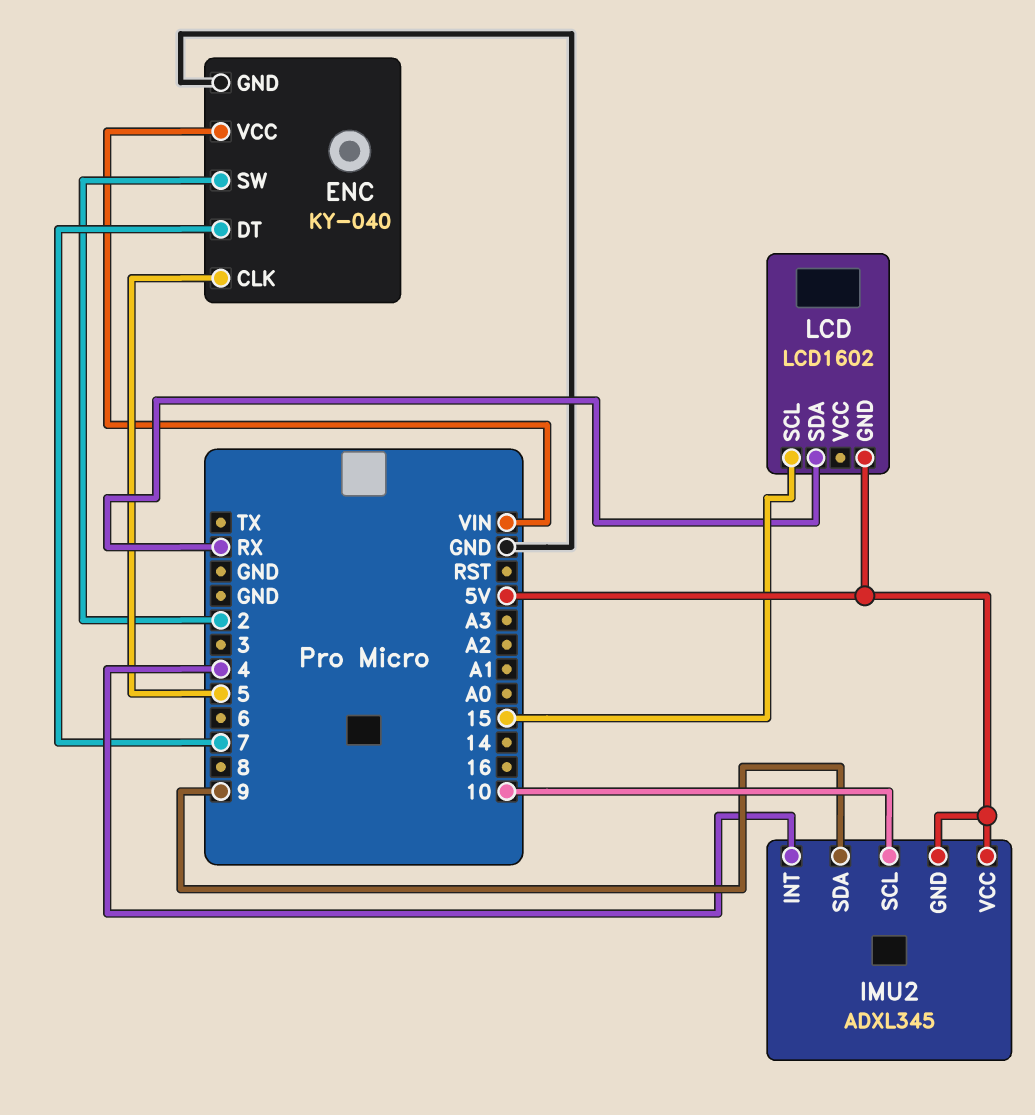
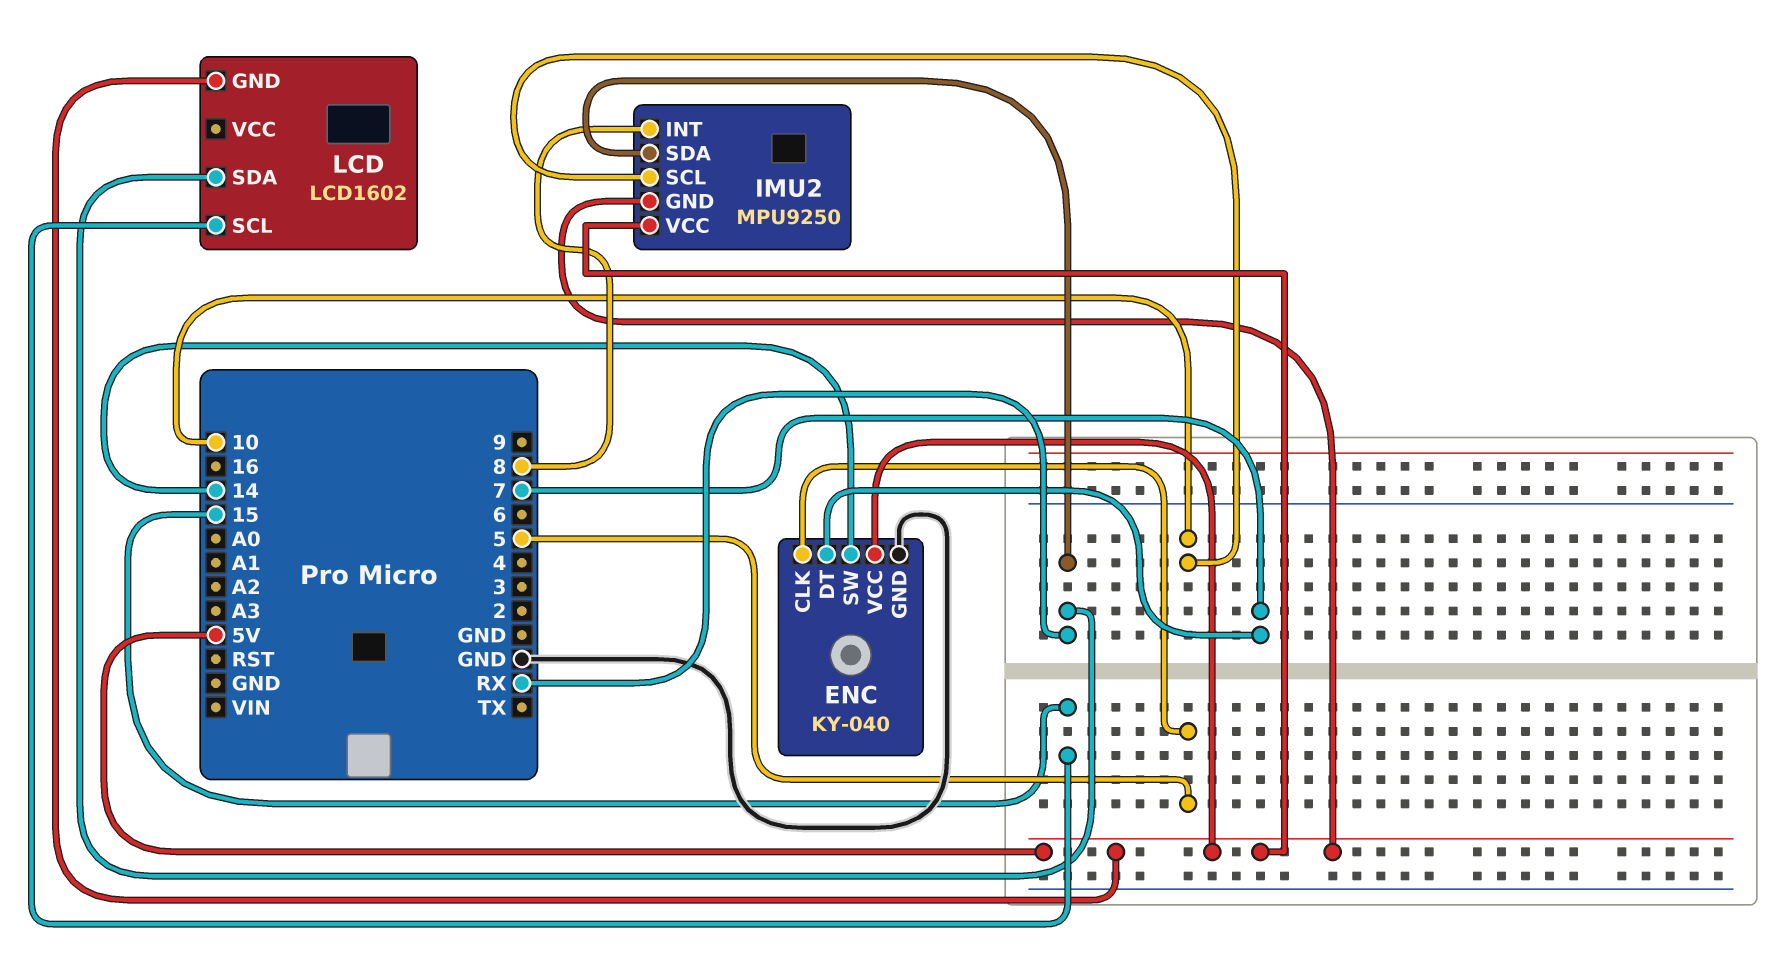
ENC pin SW: 2 -> 14
ENC pin VCC: VIN -> 5V
IMU2: ADXL345 -> MPU9250
IMU2 pin INT: 4 -> 8
IMU2 pin SDA: 9 -> RX

